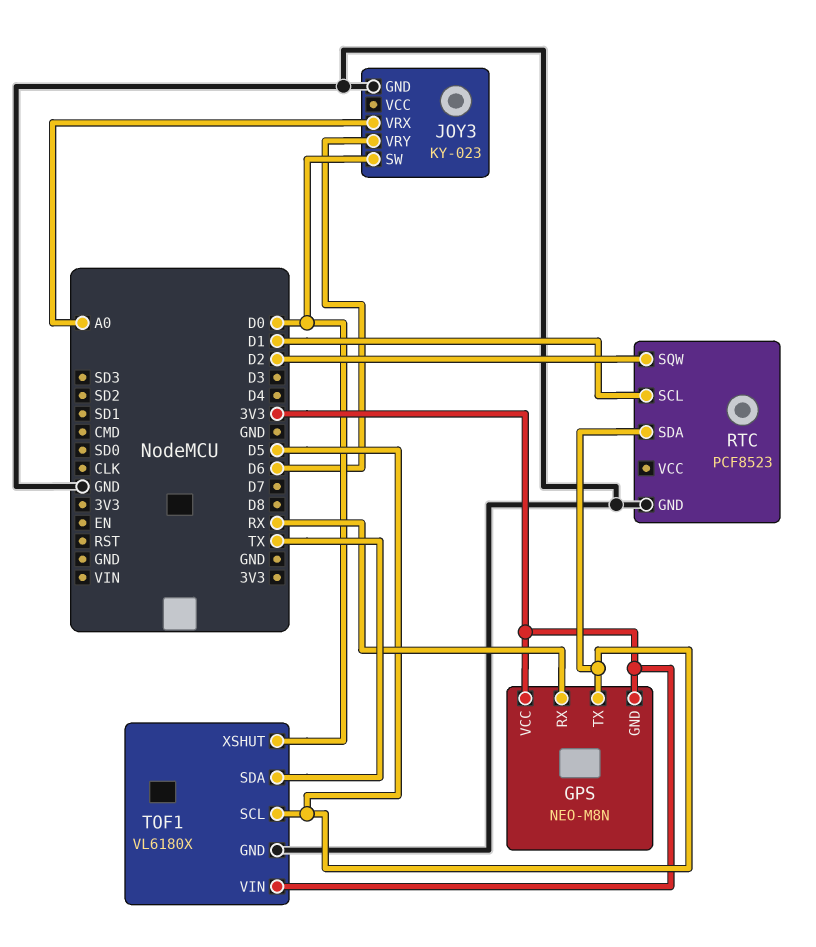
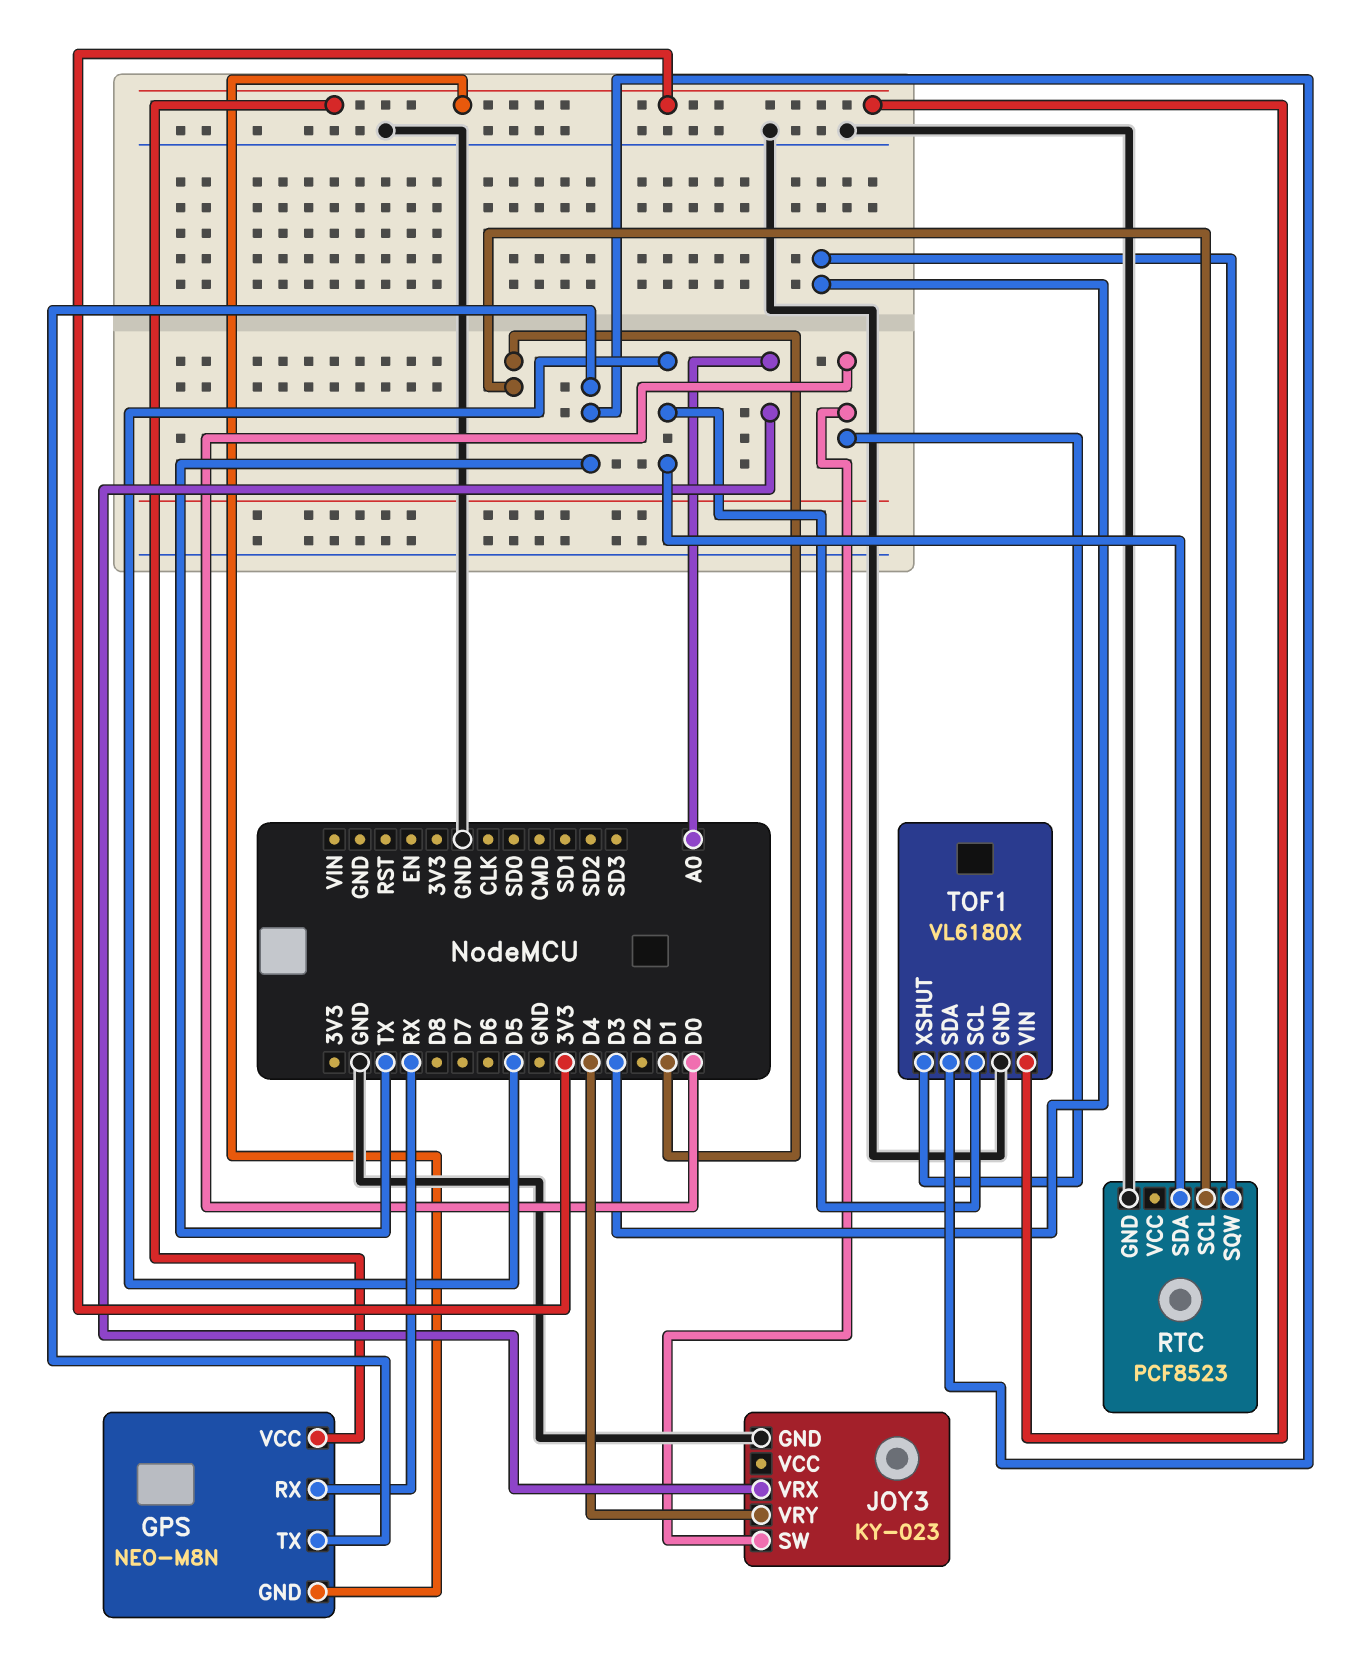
GPS pin TX: D5 -> TX
JOY3 pin VRY: D6 -> D4
RTC pin SQW: D2 -> D3

